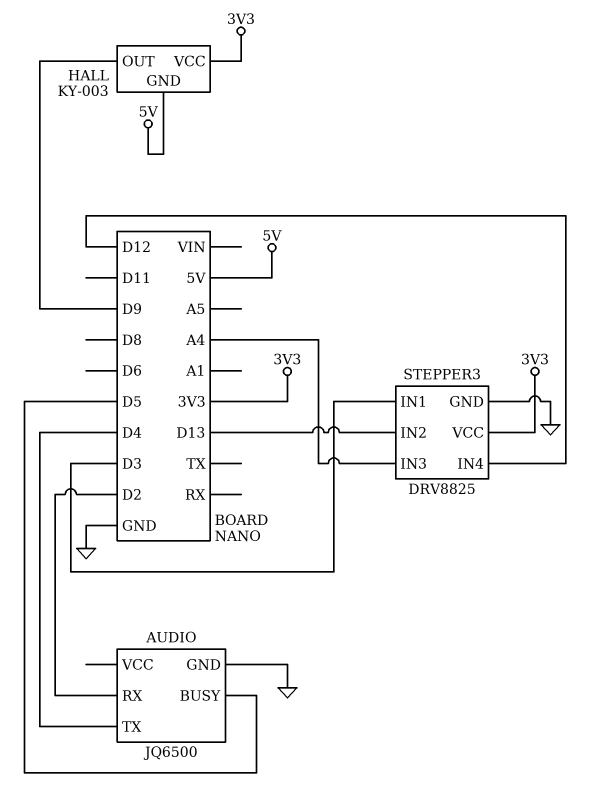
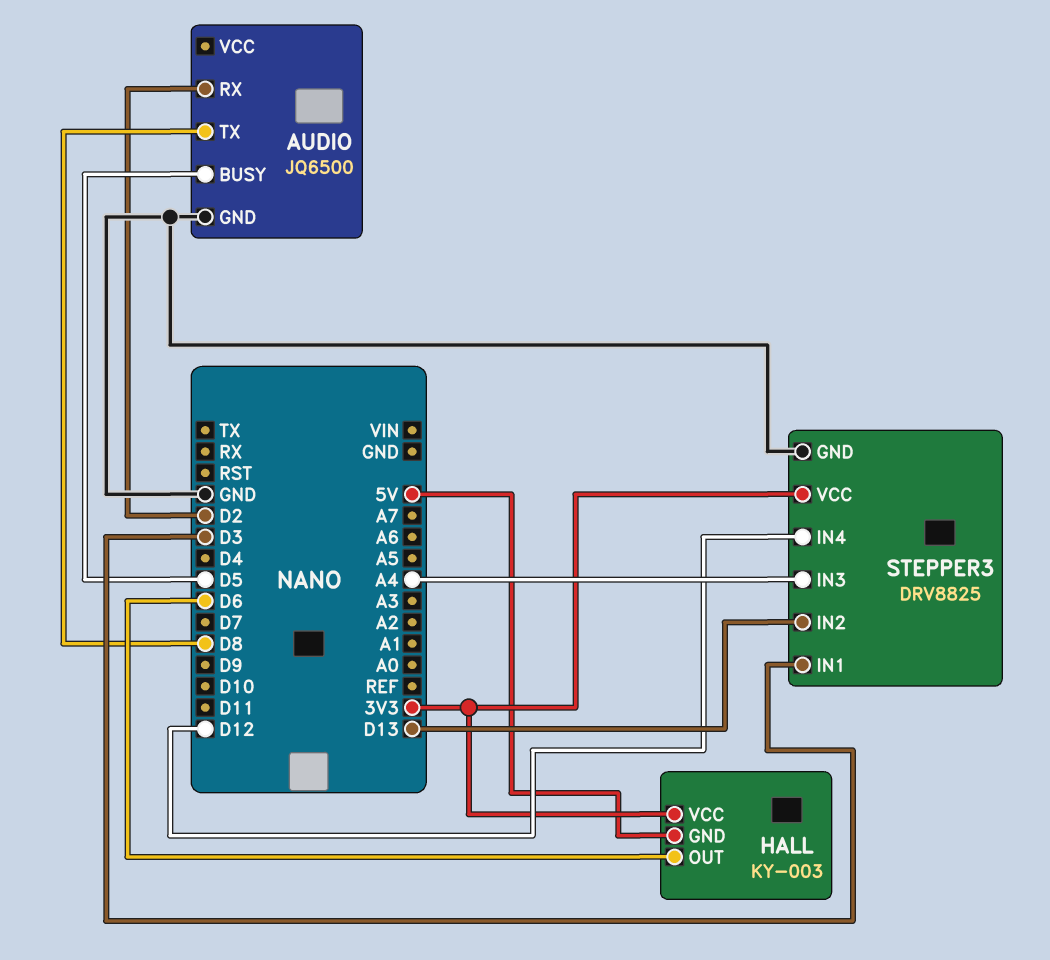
AUDIO pin TX: D4 -> D8
HALL pin OUT: D9 -> D6

